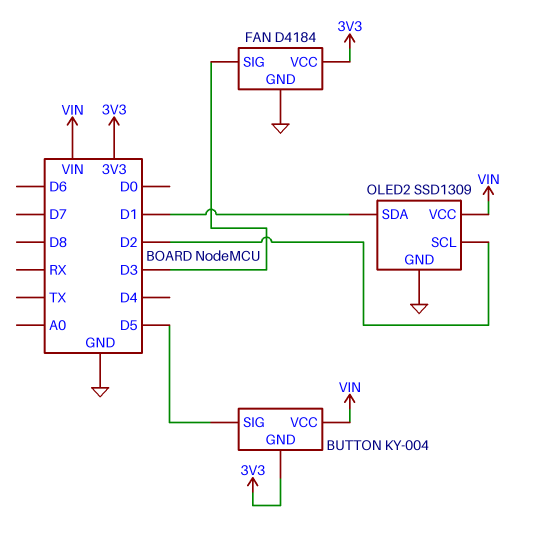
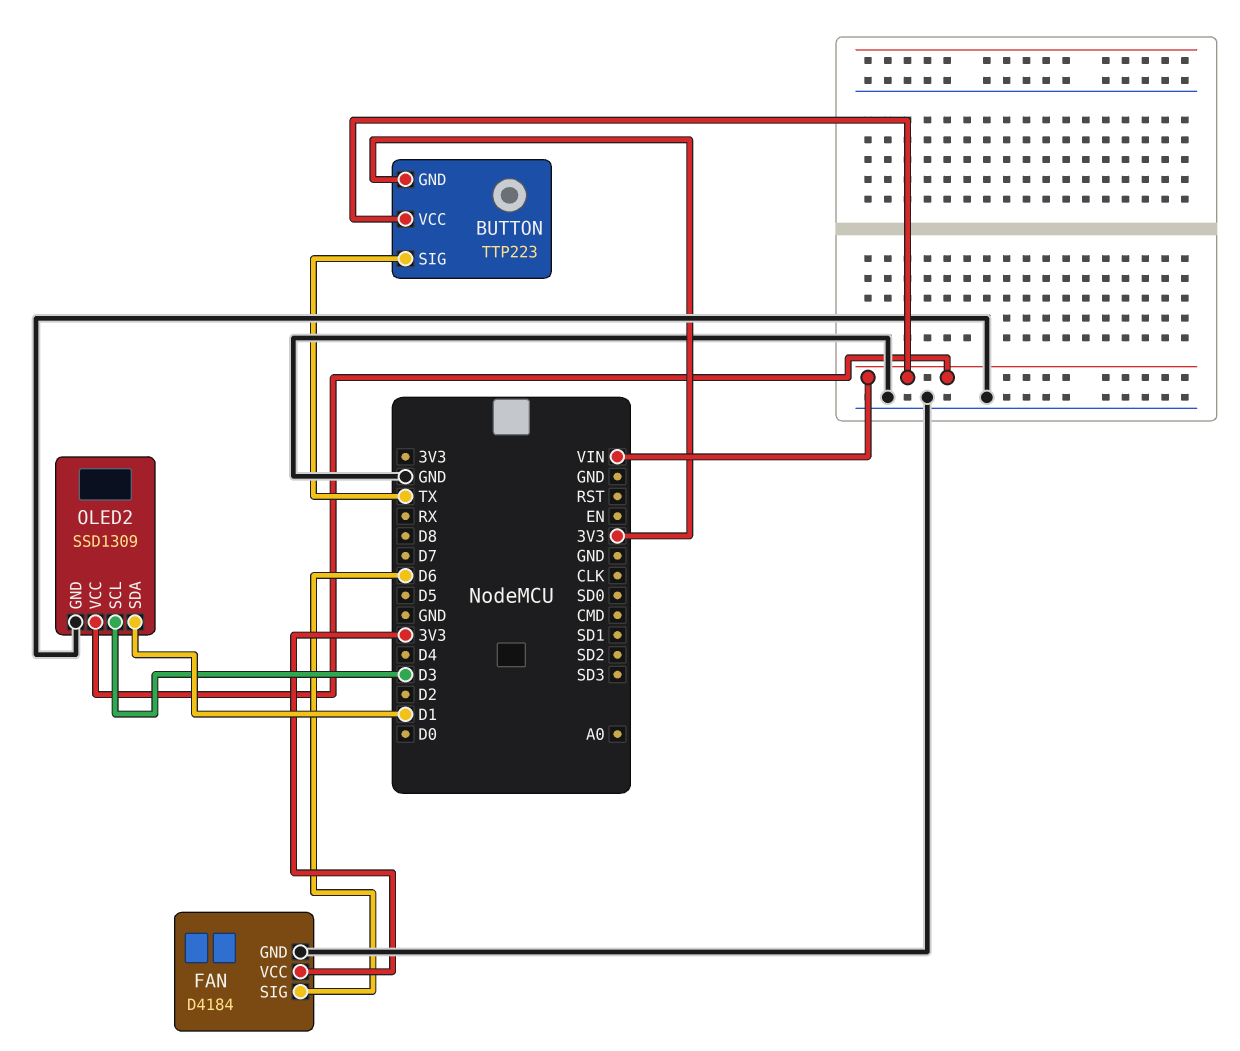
BUTTON: KY-004 -> TTP223
BUTTON pin SIG: D5 -> TX
FAN pin SIG: D3 -> D6
OLED2 pin SCL: D2 -> D3

